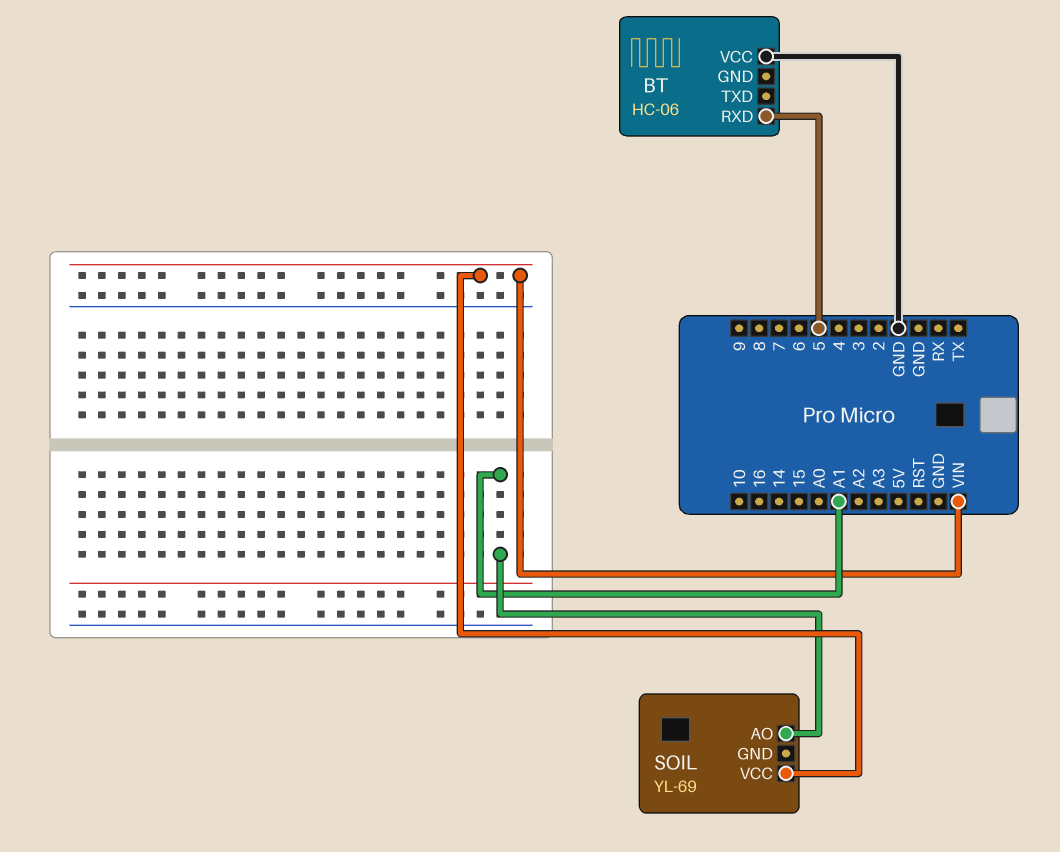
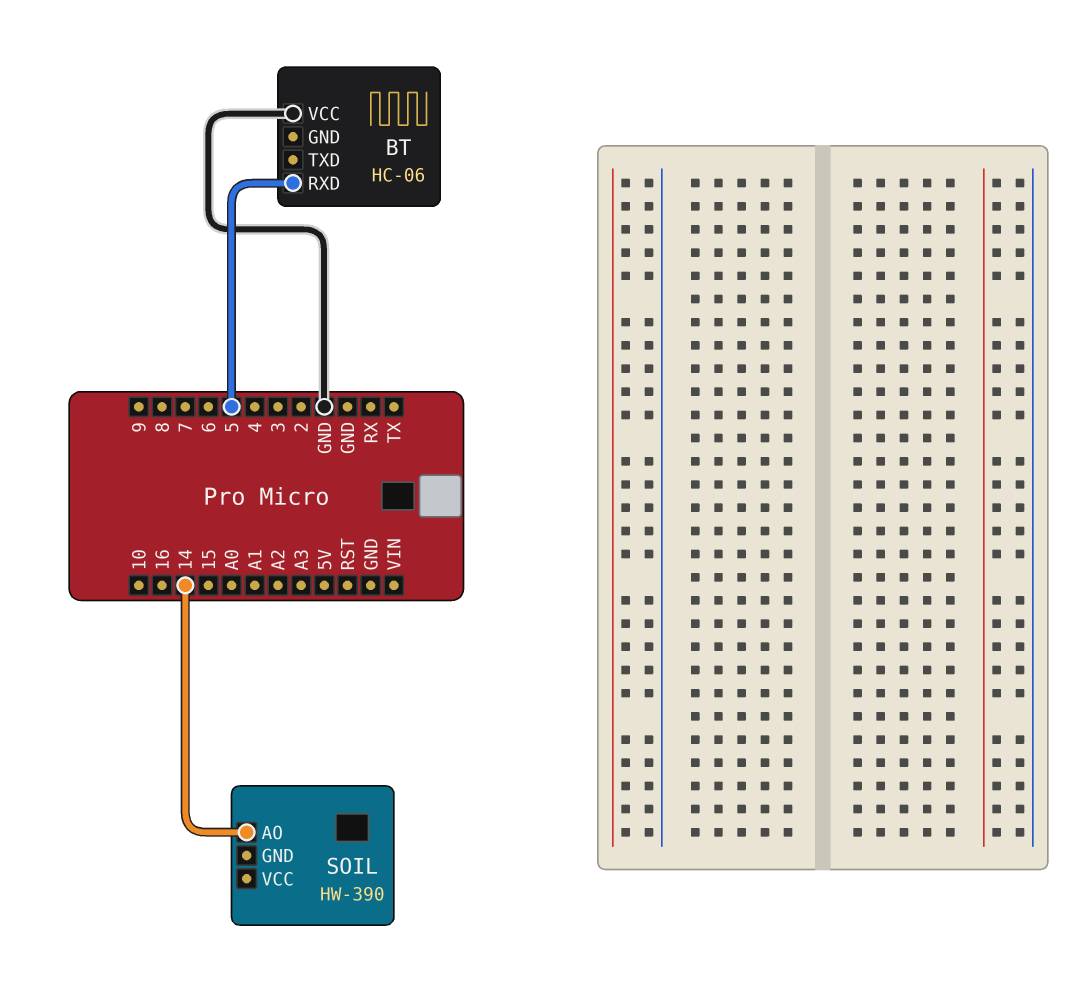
SOIL: YL-69 -> HW-390
SOIL pin AO: A1 -> 14
SOIL pin VCC: VIN -> none

